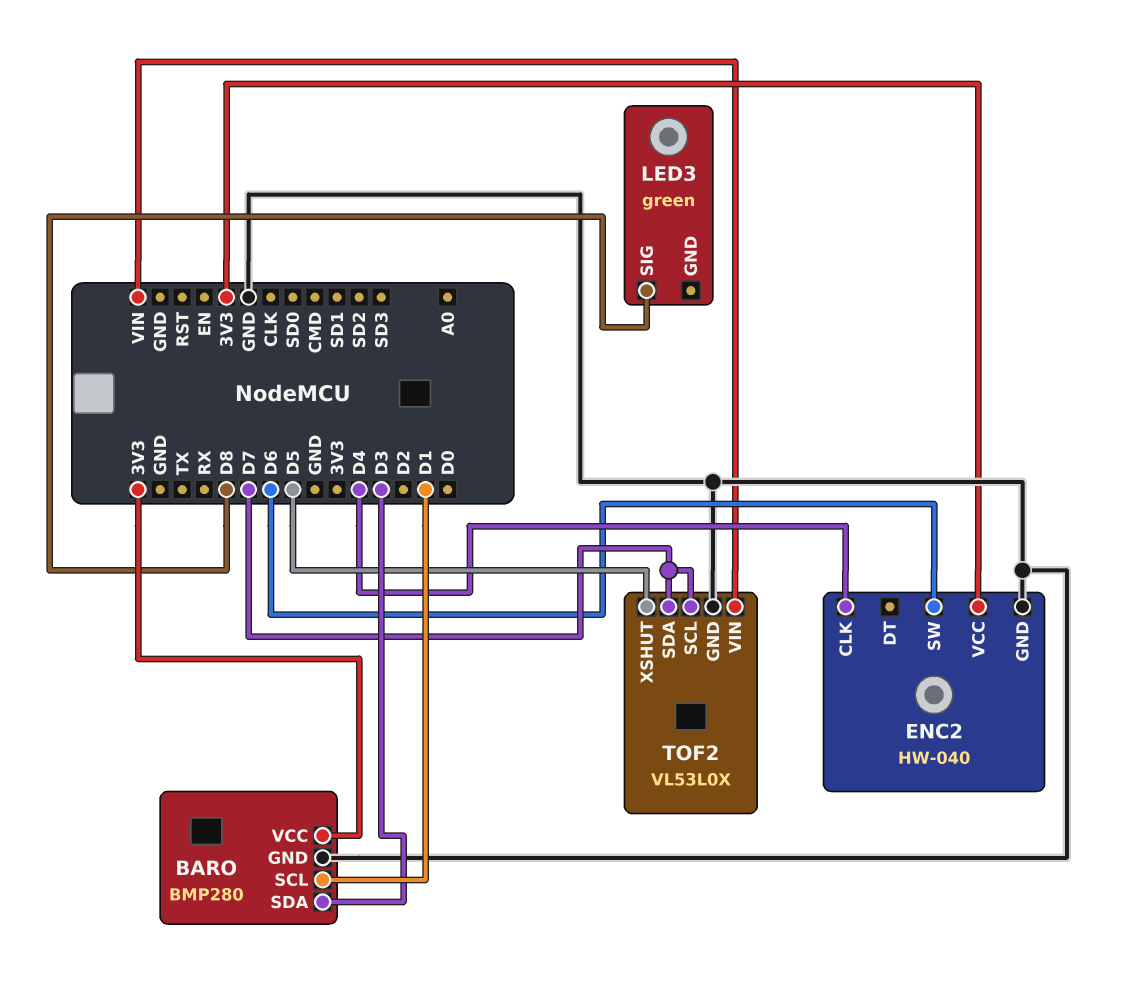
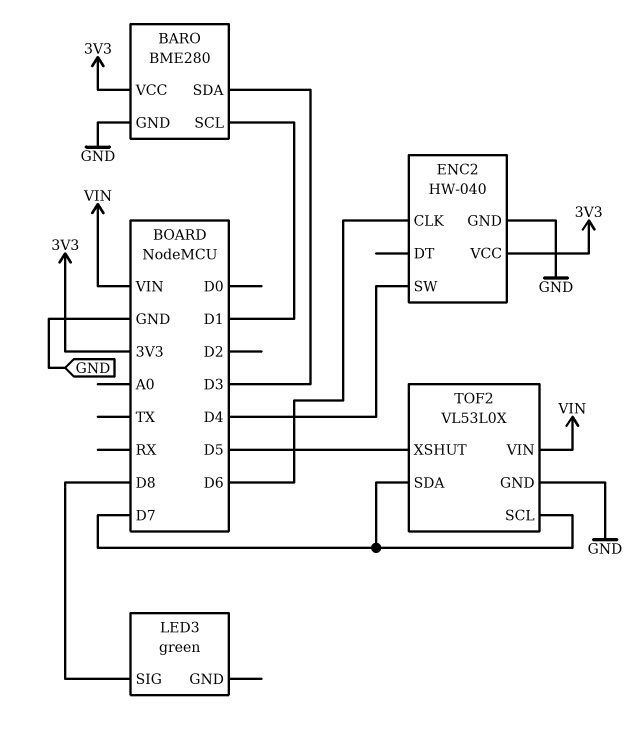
BARO: BMP280 -> BME280
ENC2 pin CLK: D4 -> D6
ENC2 pin SW: D6 -> D4

